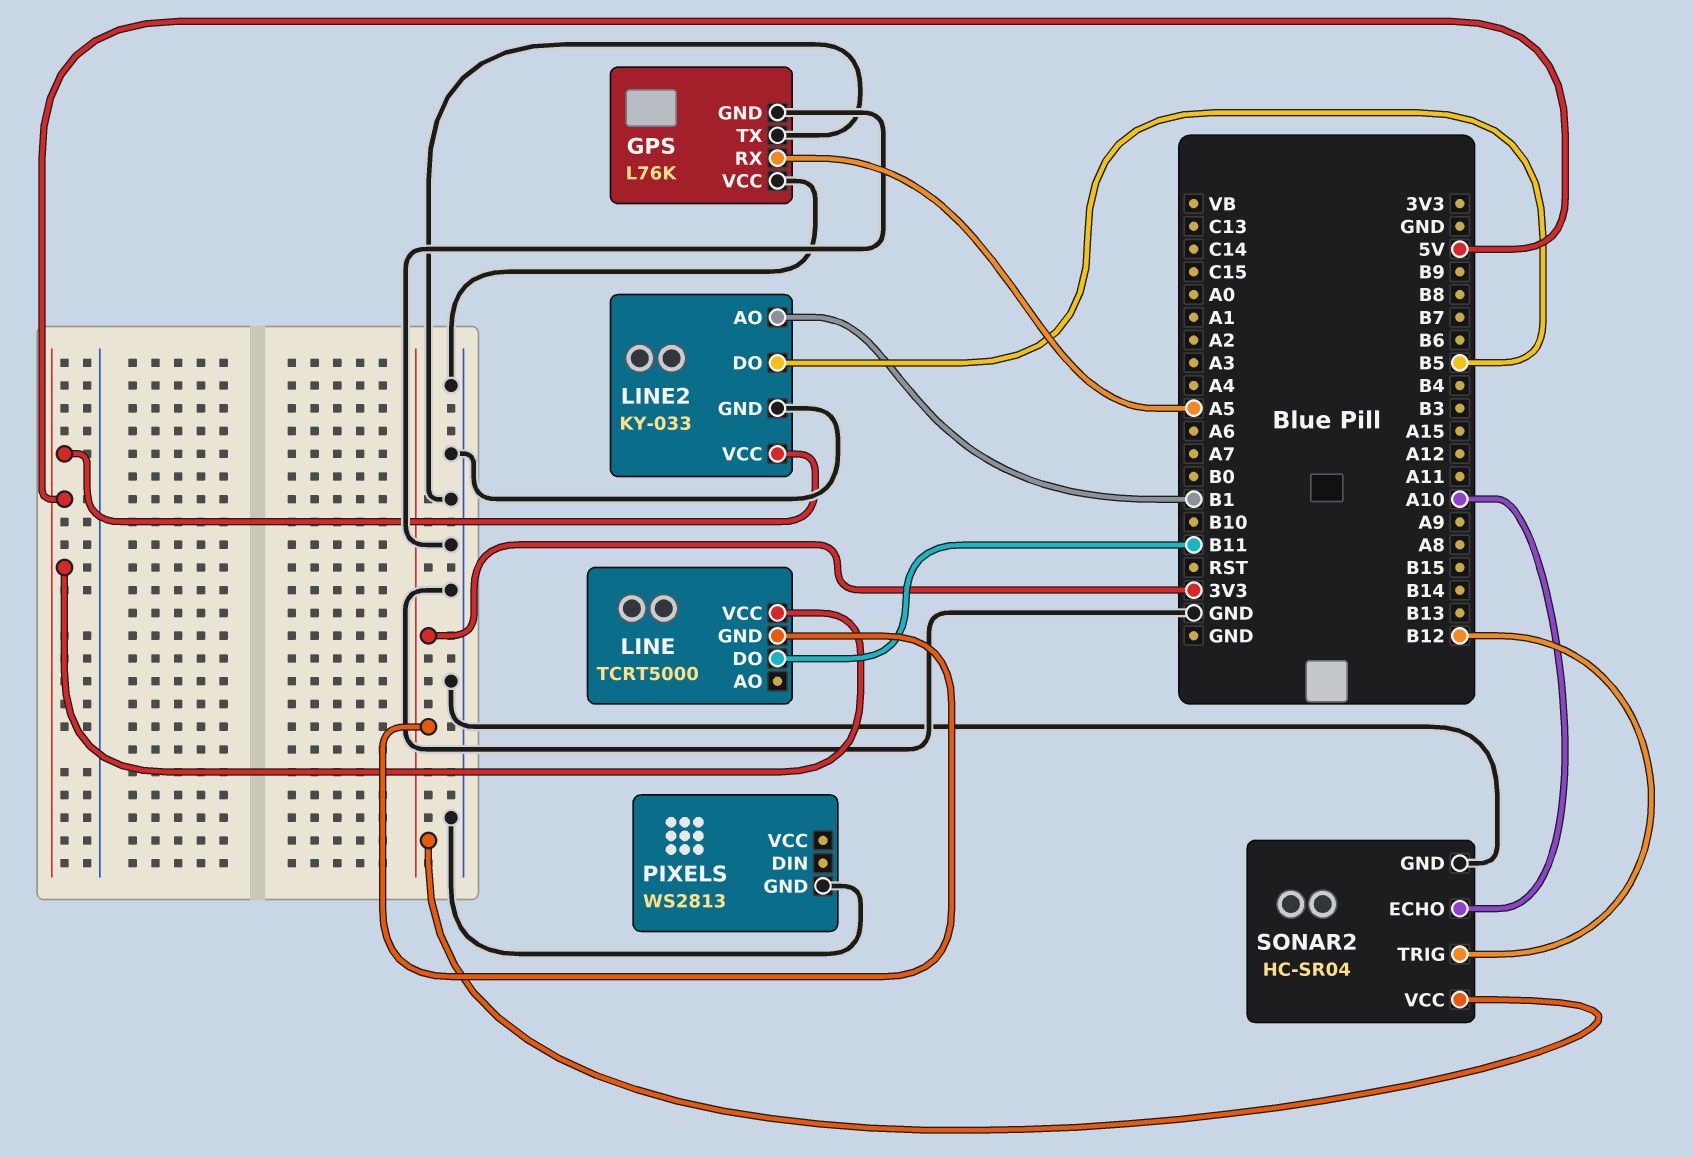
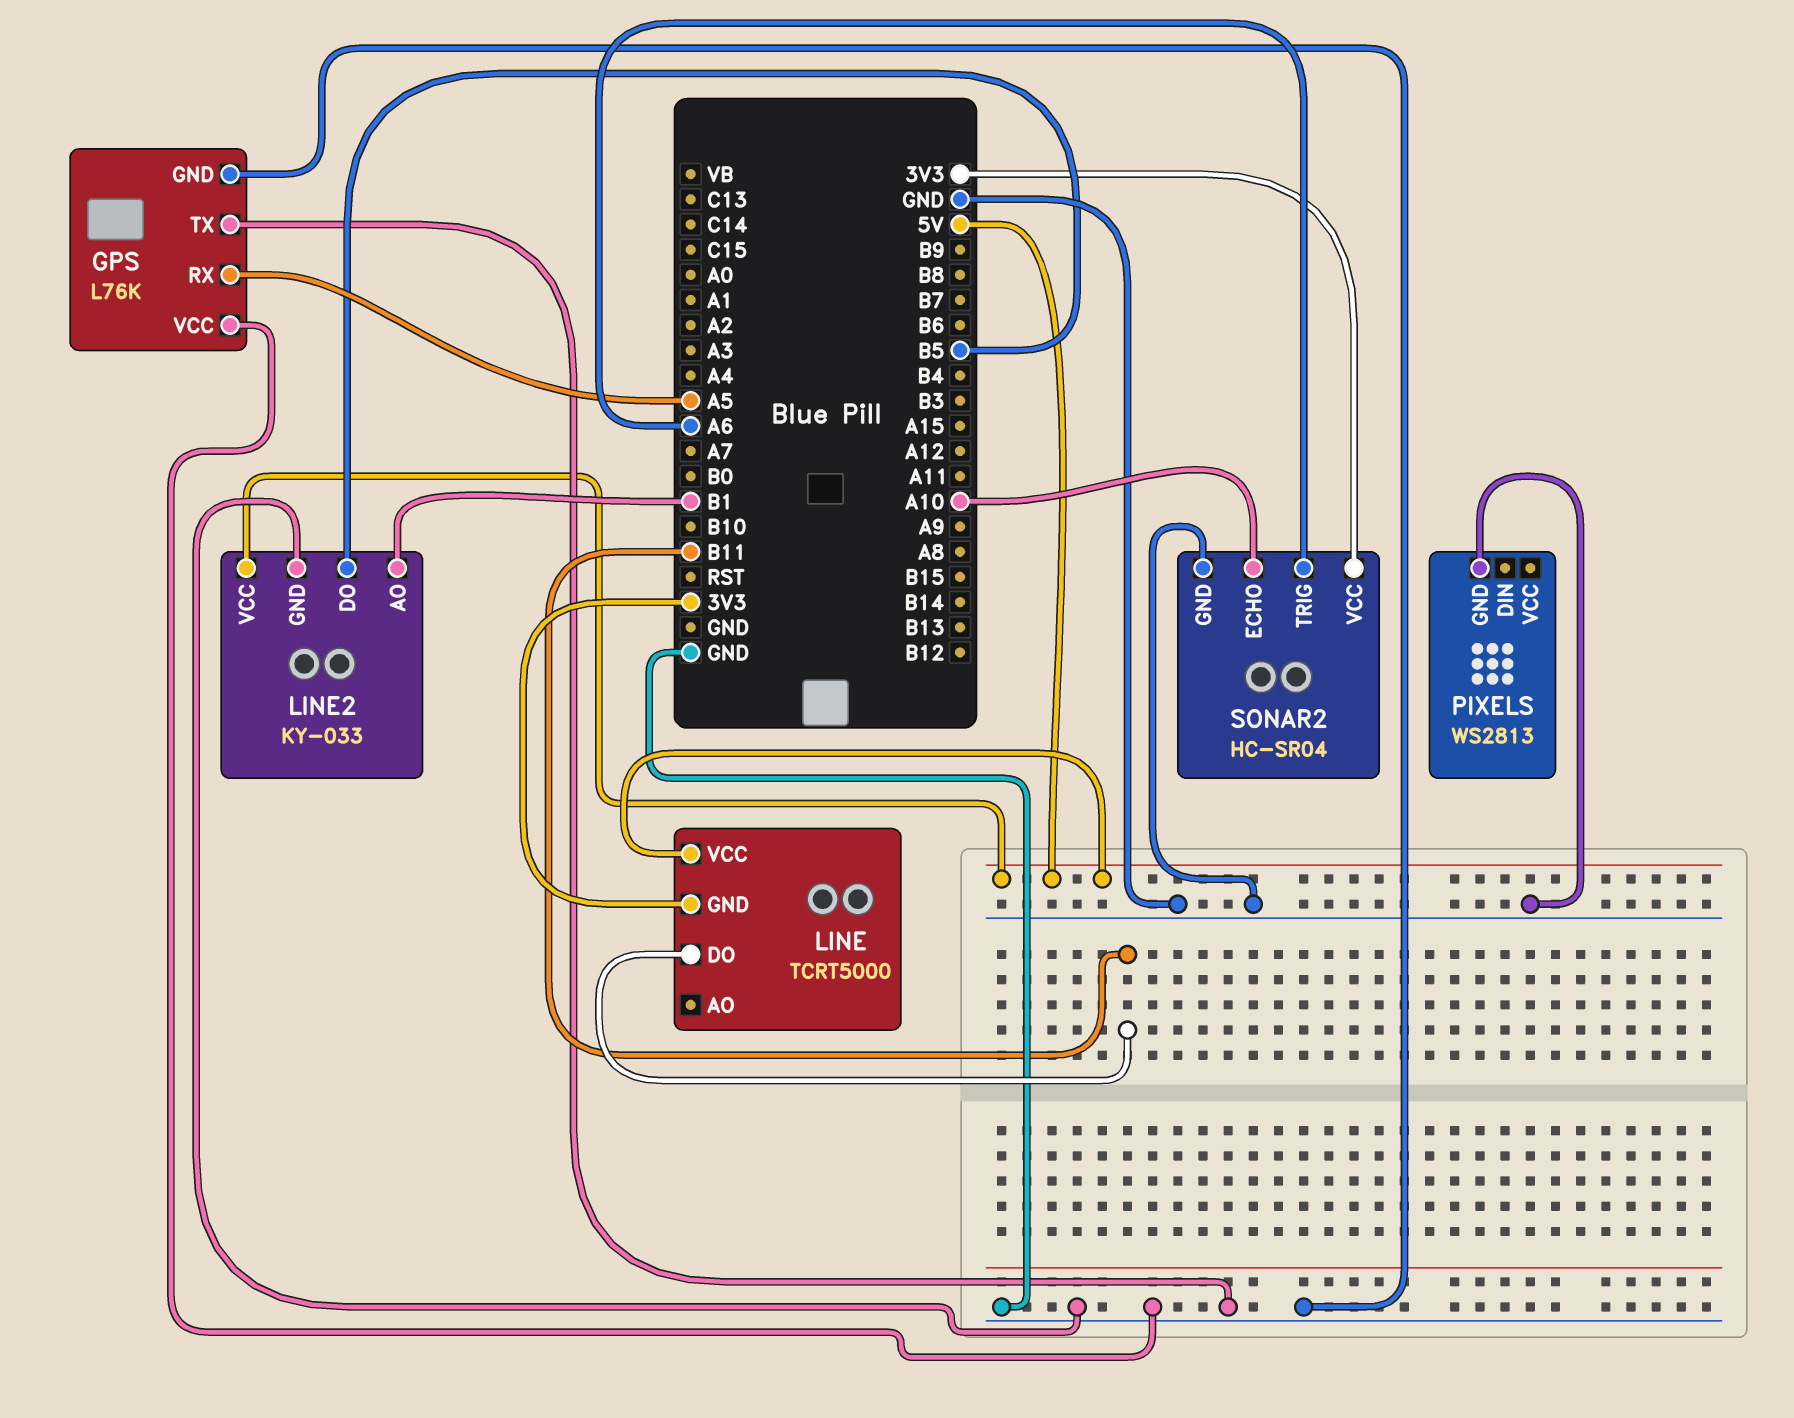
SONAR2 pin TRIG: B12 -> A6

